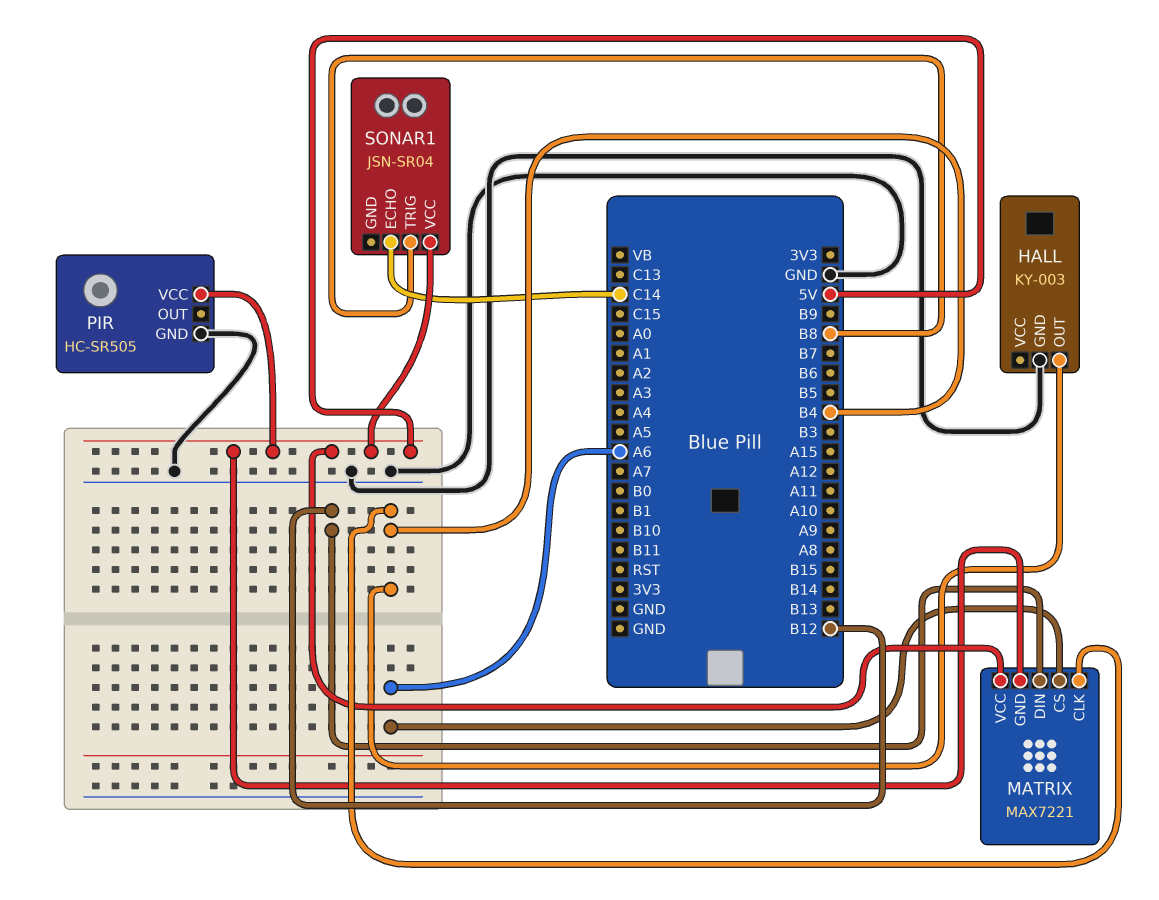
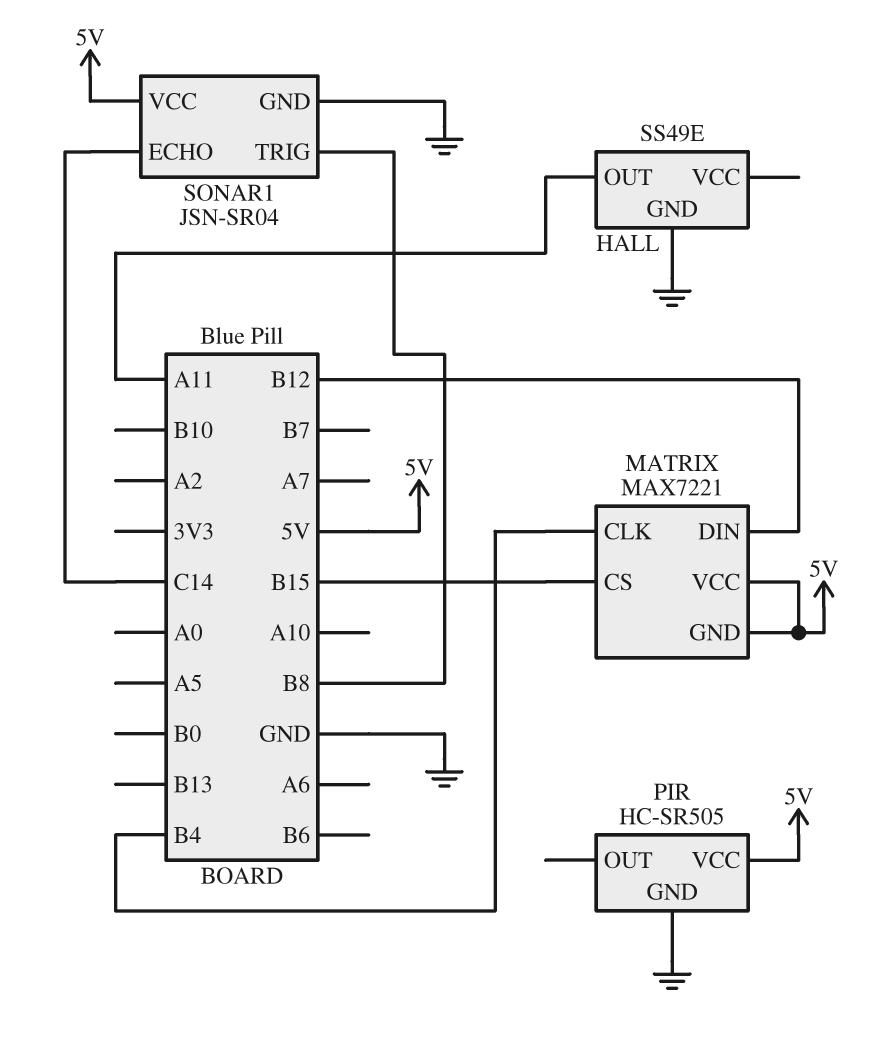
HALL: KY-003 -> SS49E
HALL pin OUT: B4 -> A11
MATRIX pin CS: A6 -> B15
SONAR1 pin GND: none -> GND

